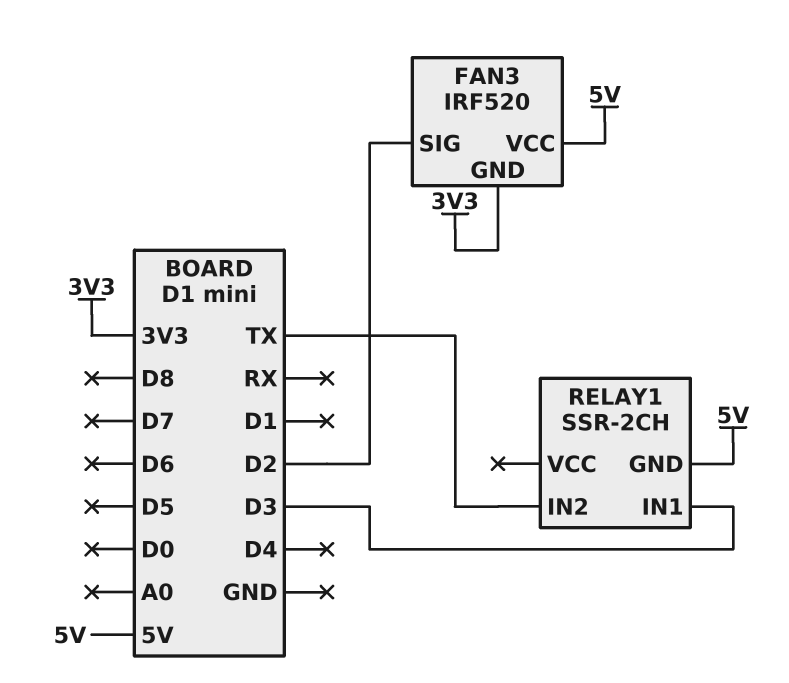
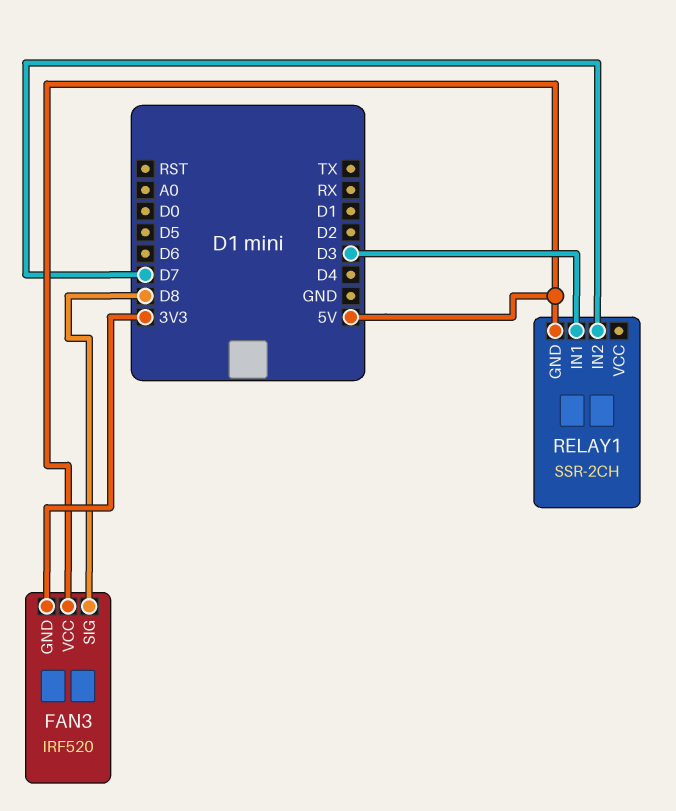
FAN3 pin SIG: D2 -> D8
RELAY1 pin IN2: TX -> D7

